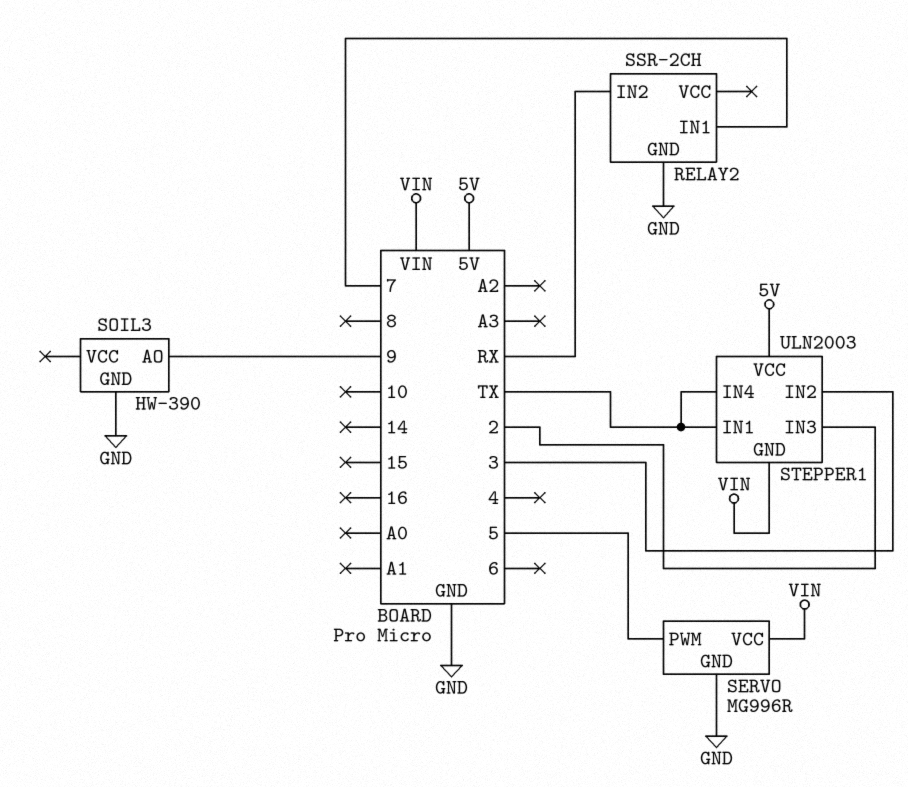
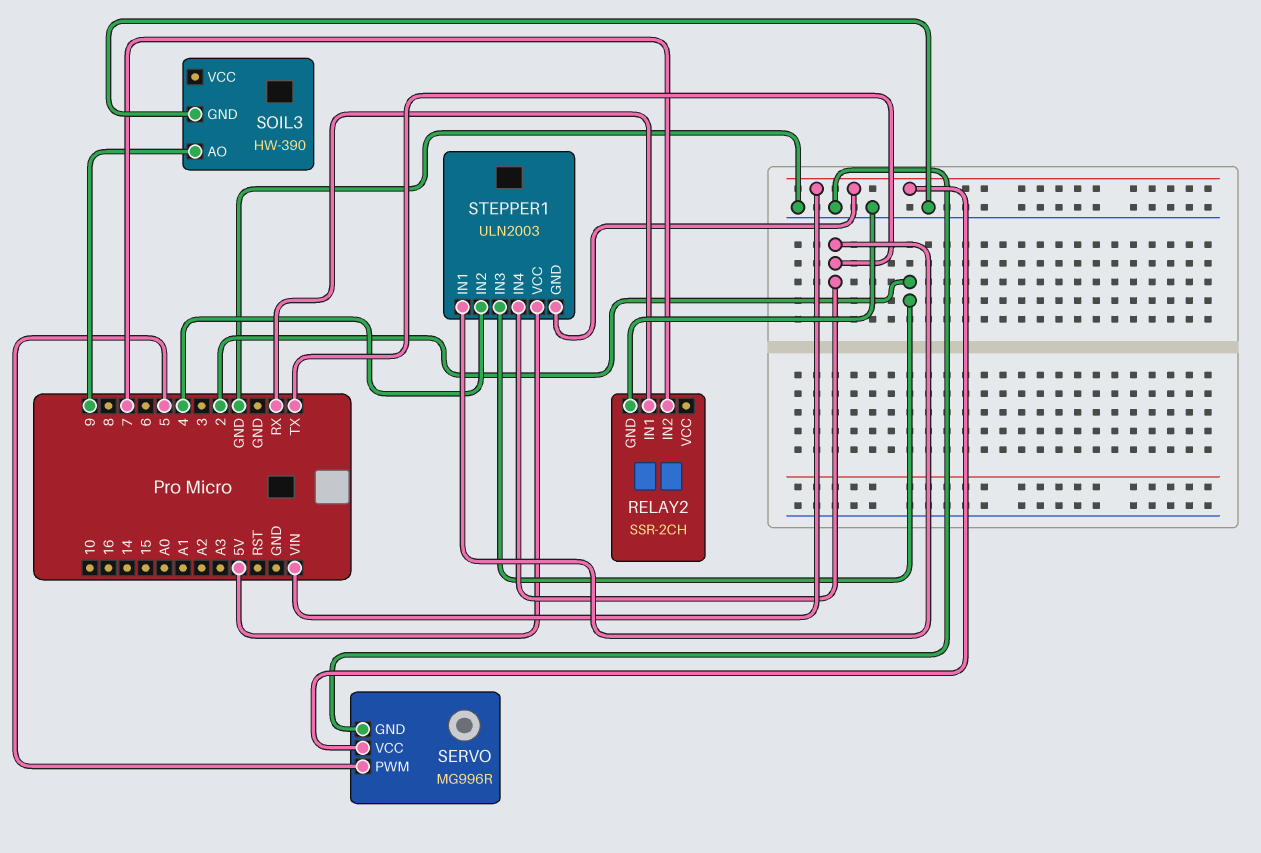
RELAY2 pin IN1: 7 -> RX
RELAY2 pin IN2: RX -> 7
STEPPER1 pin IN2: 3 -> 4

